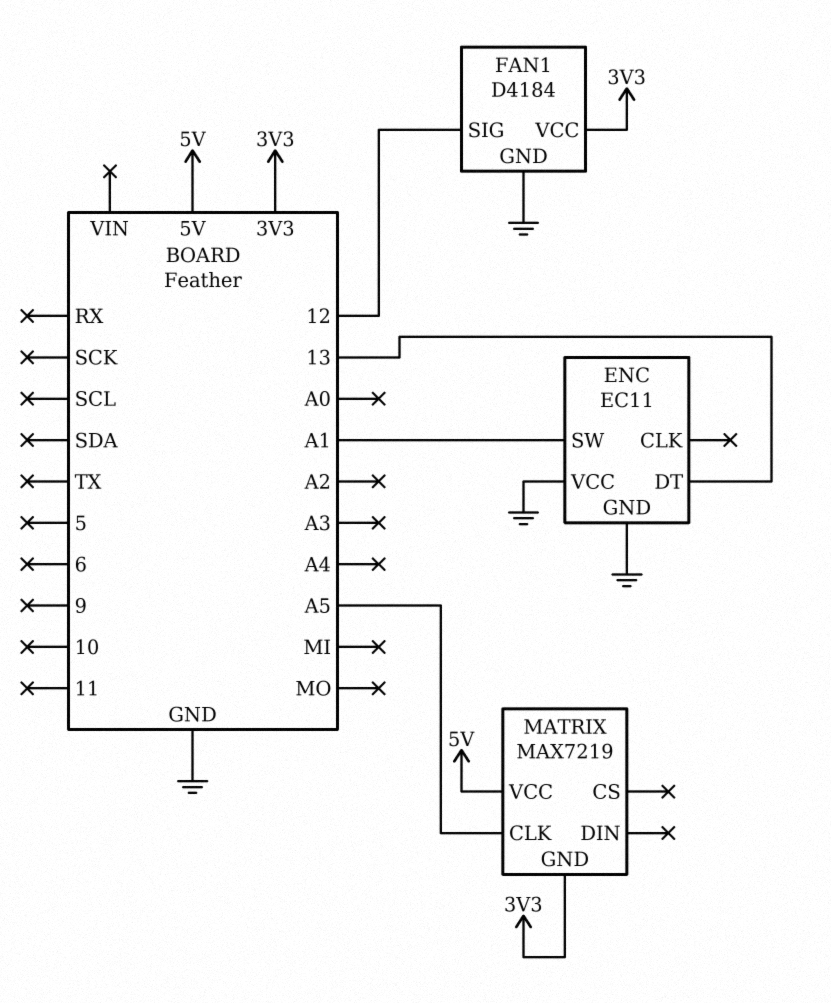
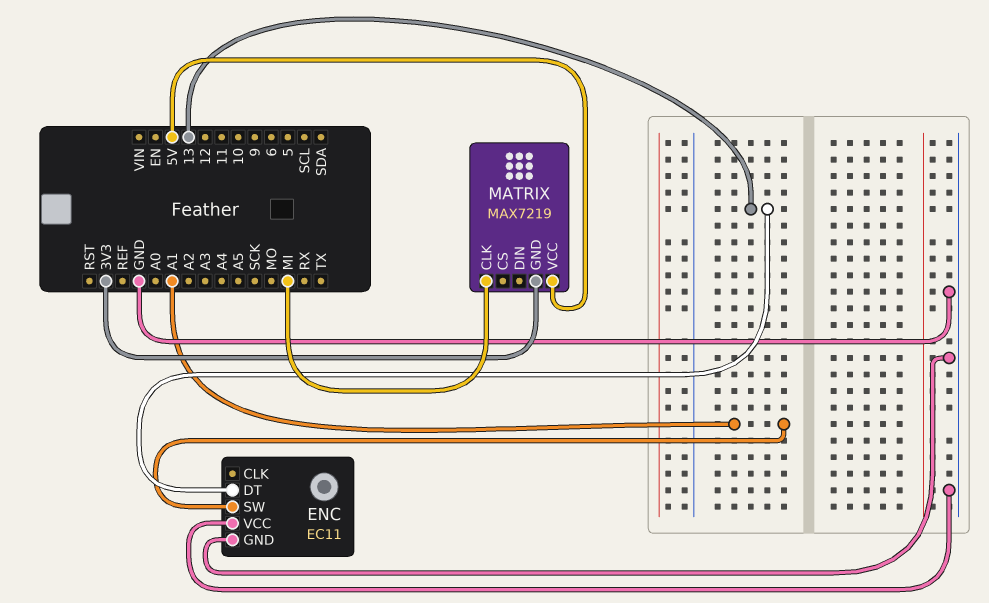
FAN1: D4184 -> none
FAN1 pin GND: GND -> none
FAN1 pin SIG: 12 -> none
FAN1 pin VCC: 3V3 -> none
MATRIX pin CLK: A5 -> MI

